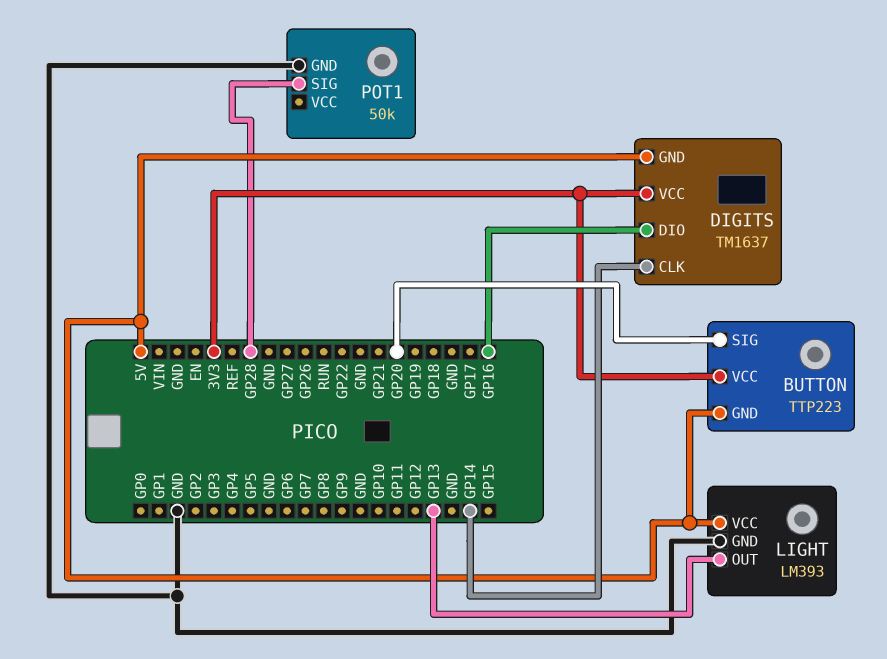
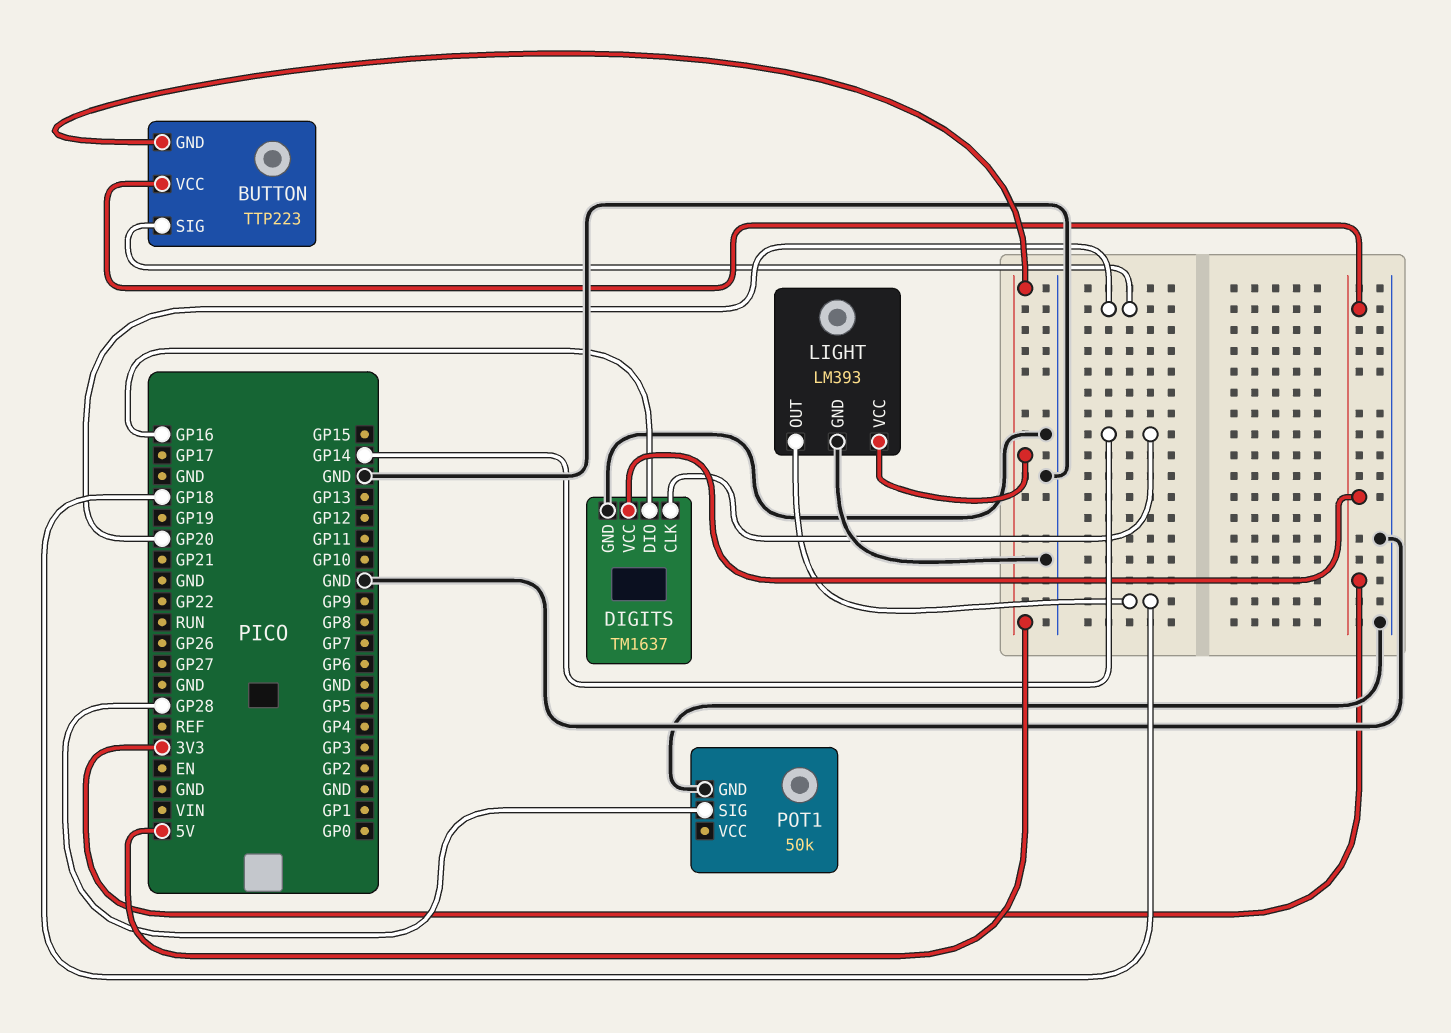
DIGITS pin GND: 5V -> GND
LIGHT pin OUT: GP13 -> GP18

